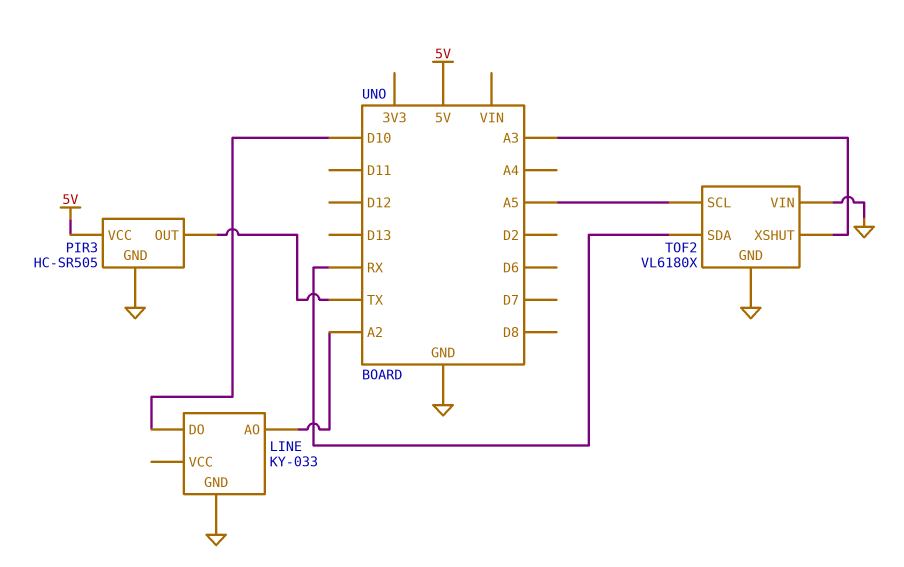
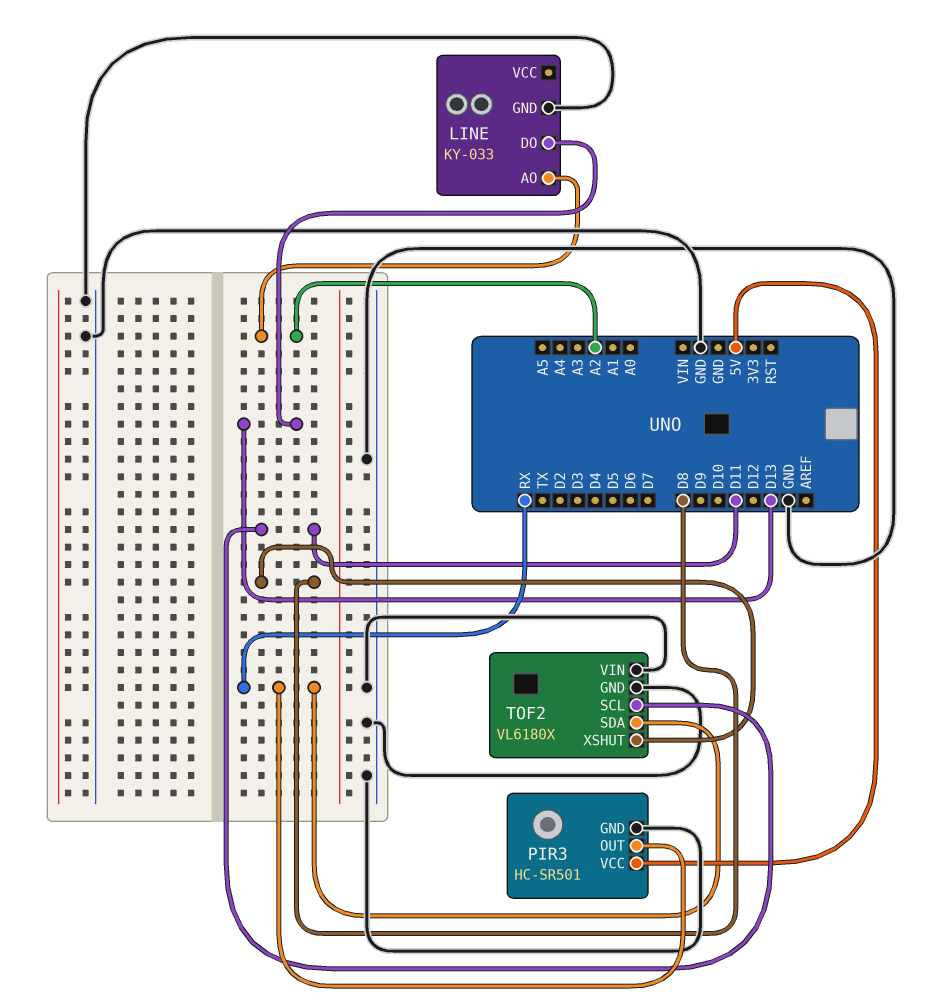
LINE pin DO: D10 -> D13
PIR3: HC-SR505 -> HC-SR501
PIR3 pin OUT: TX -> RX
TOF2 pin SCL: A5 -> D11
TOF2 pin XSHUT: A3 -> D8

